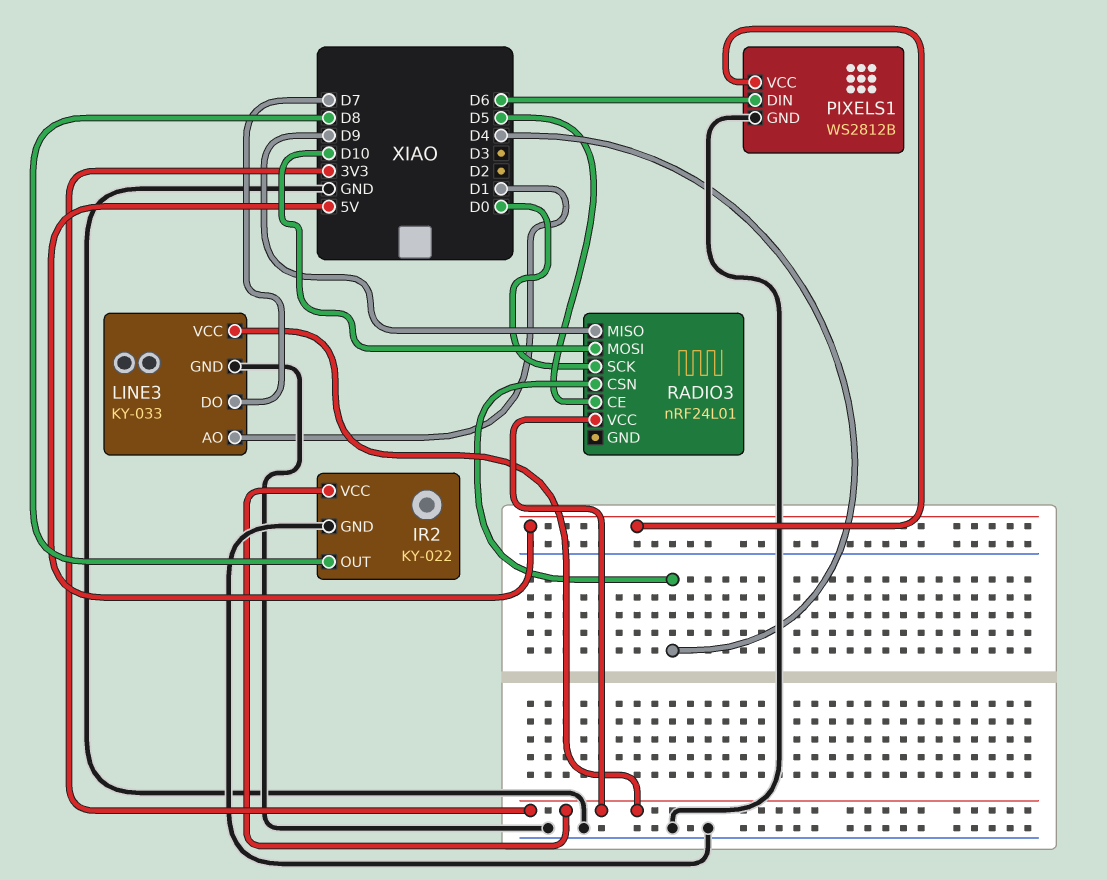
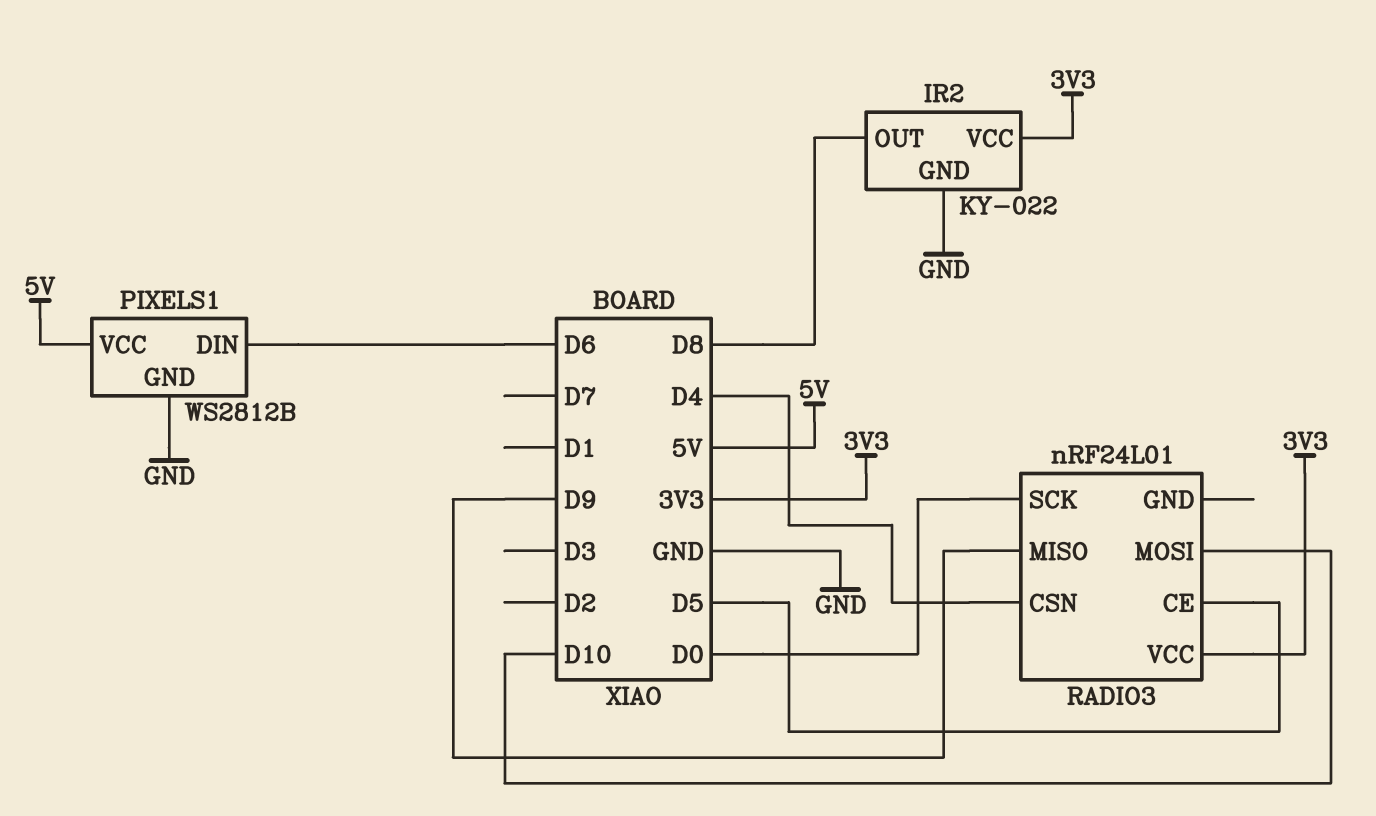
LINE3: KY-033 -> none
LINE3 pin AO: D1 -> none
LINE3 pin DO: D7 -> none
LINE3 pin GND: GND -> none
LINE3 pin VCC: 3V3 -> none

